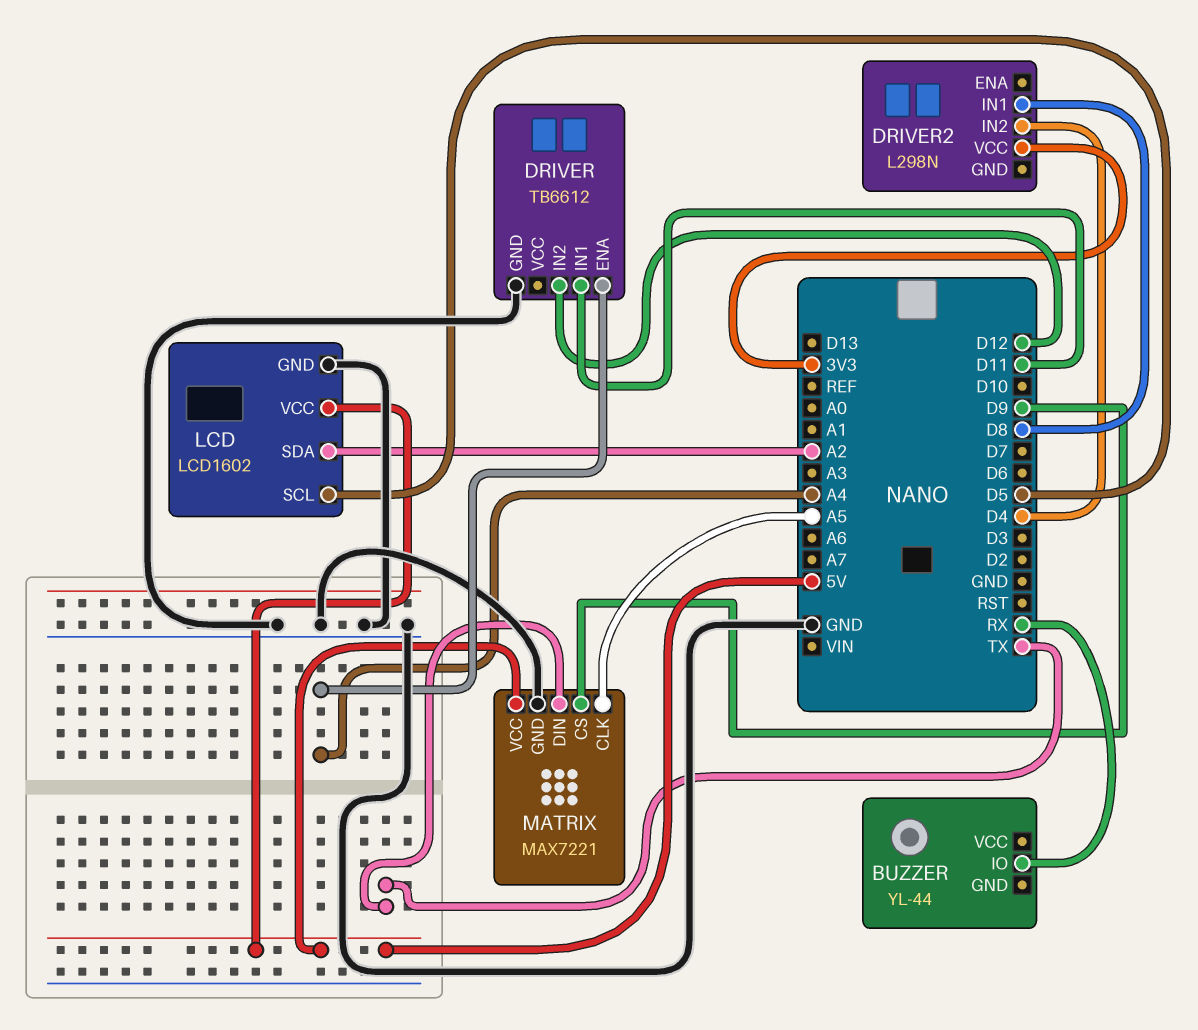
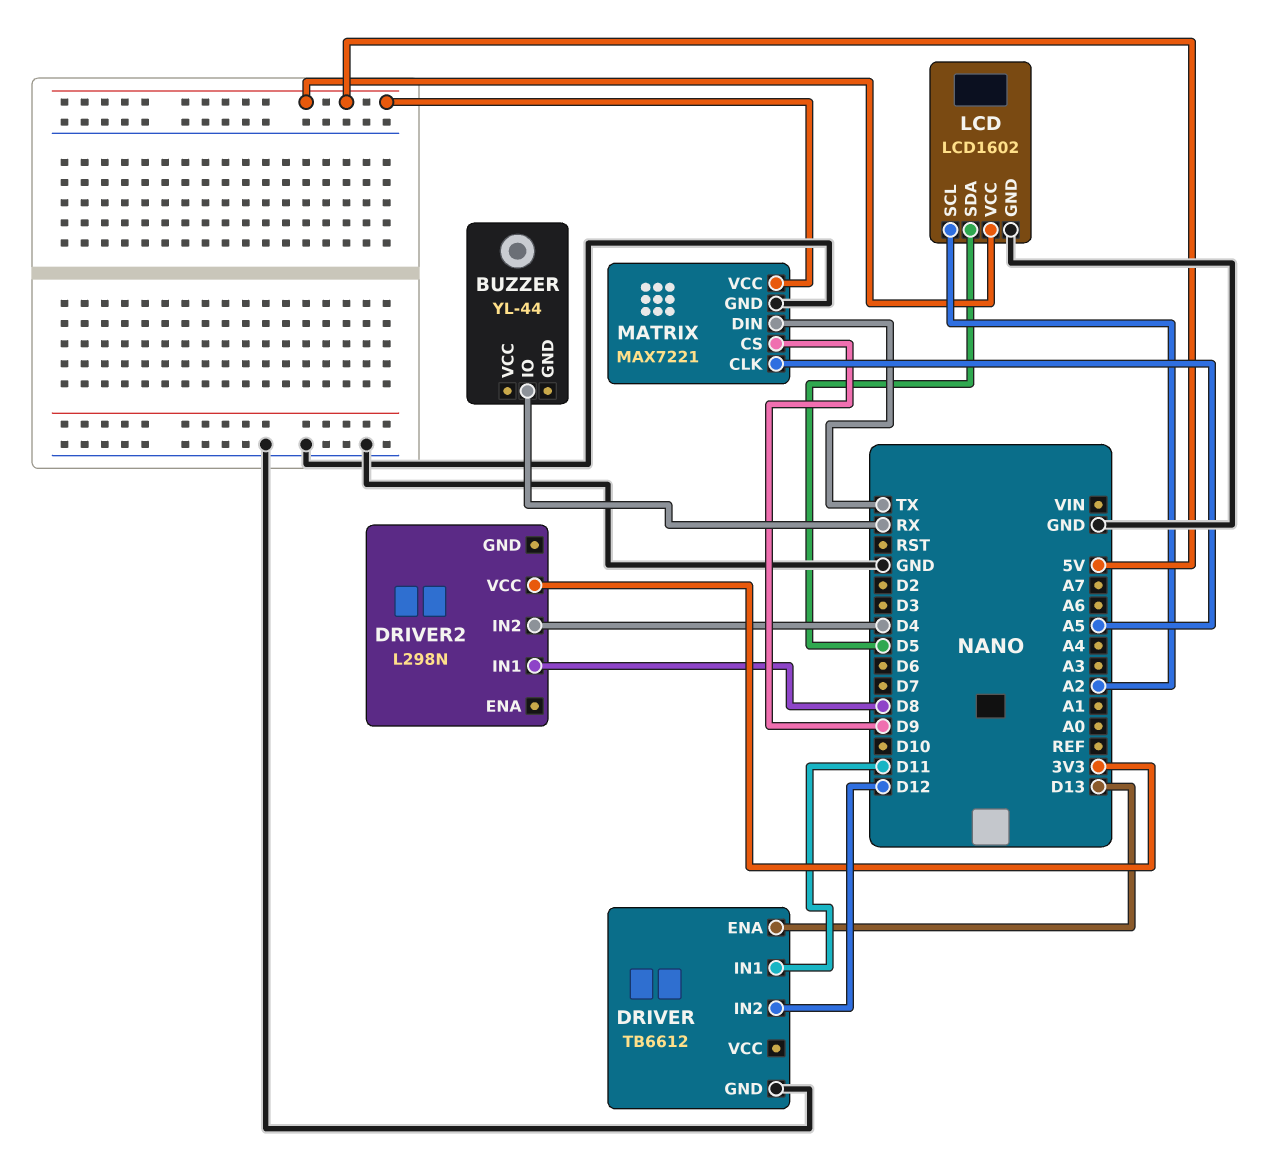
DRIVER pin ENA: A4 -> D13
LCD pin SCL: D5 -> A2
LCD pin SDA: A2 -> D5

